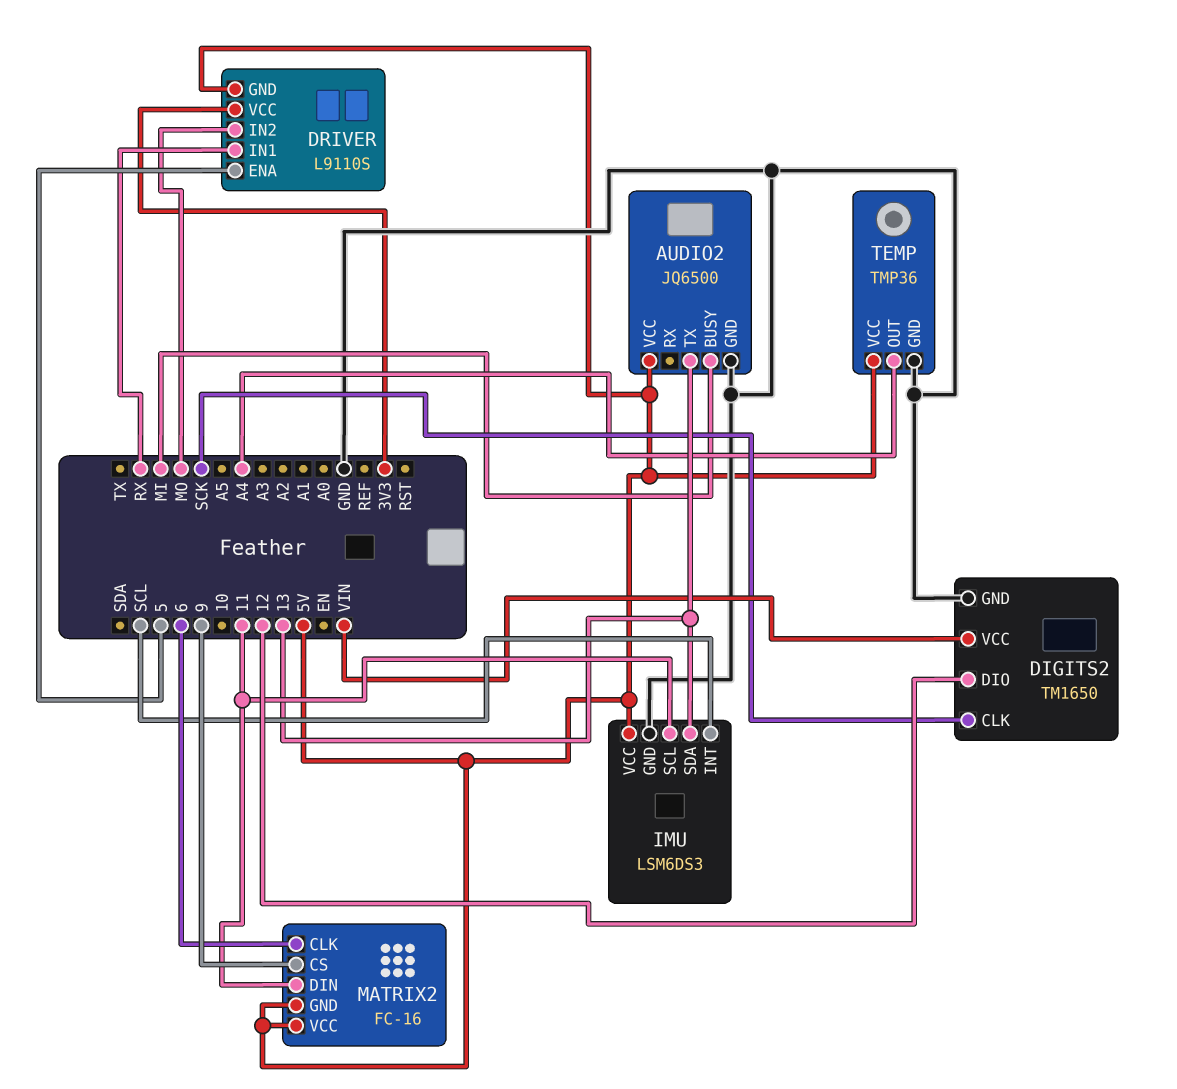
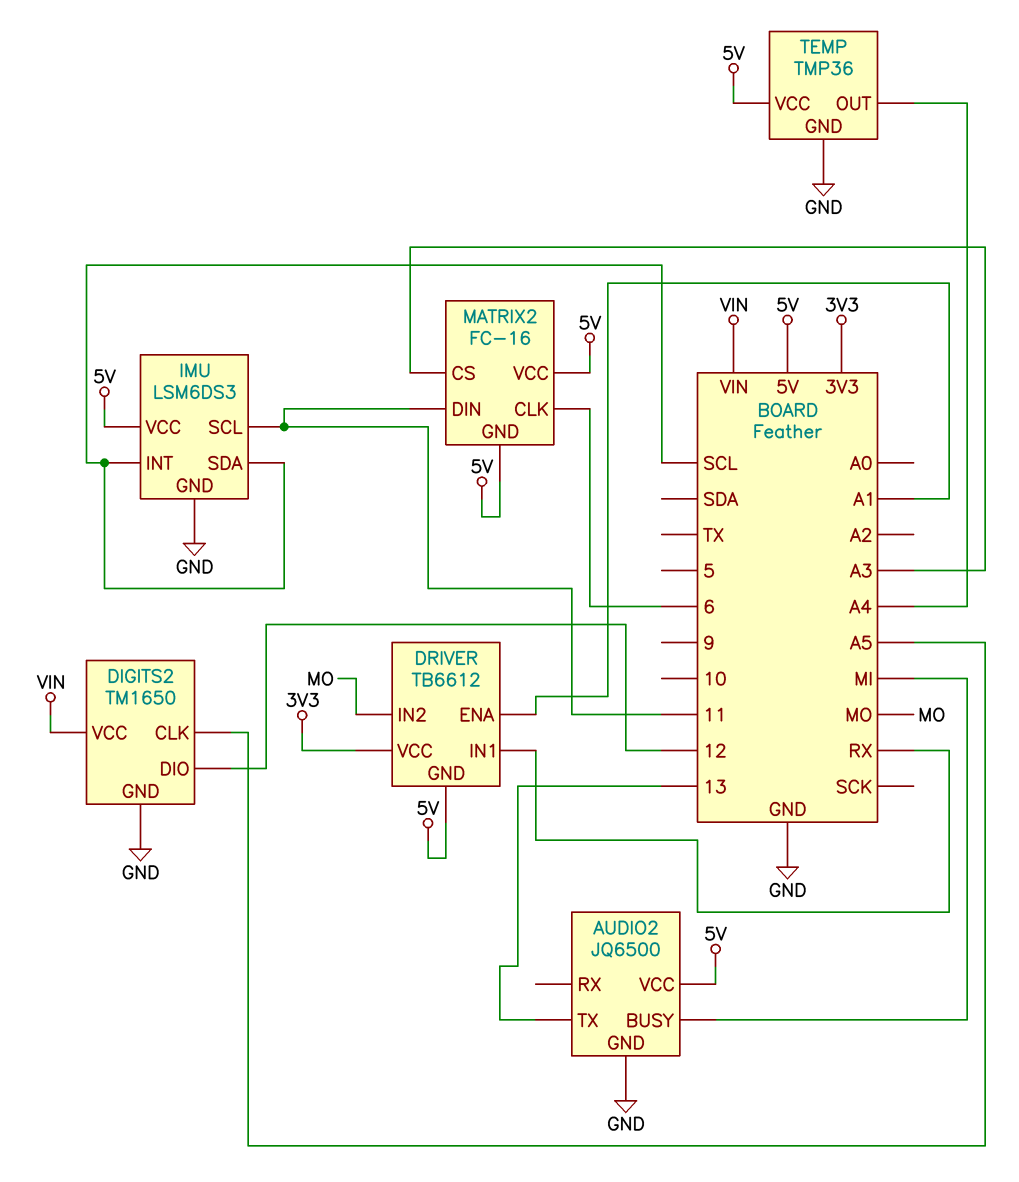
DIGITS2 pin CLK: SCK -> A5
DRIVER: L9110S -> TB6612
DRIVER pin ENA: 5 -> A1
IMU pin SDA: 13 -> SCL
MATRIX2 pin CS: 9 -> A3

